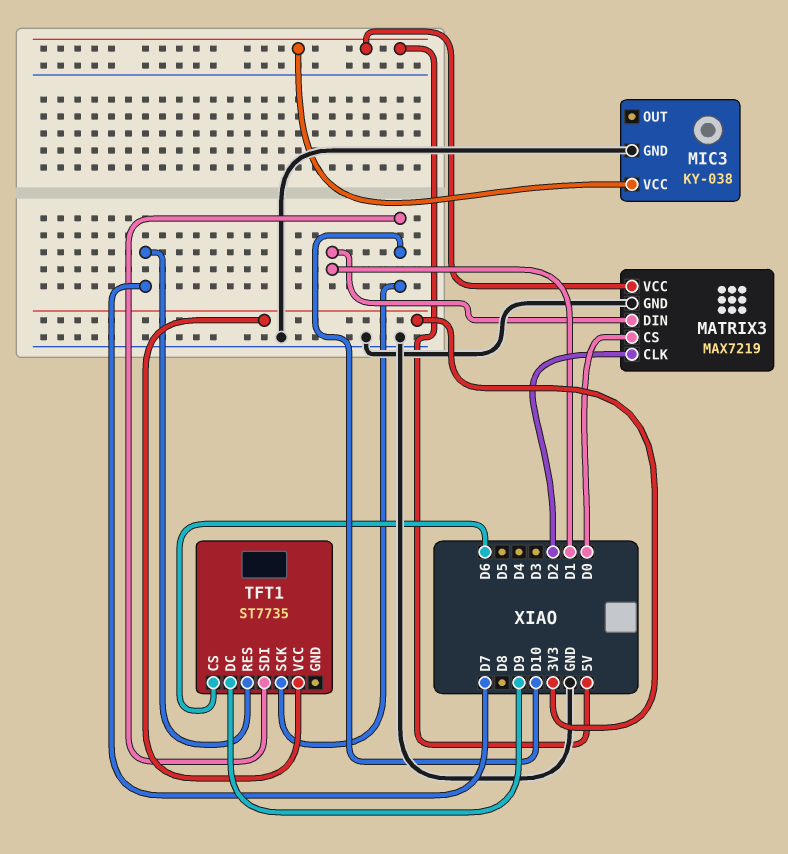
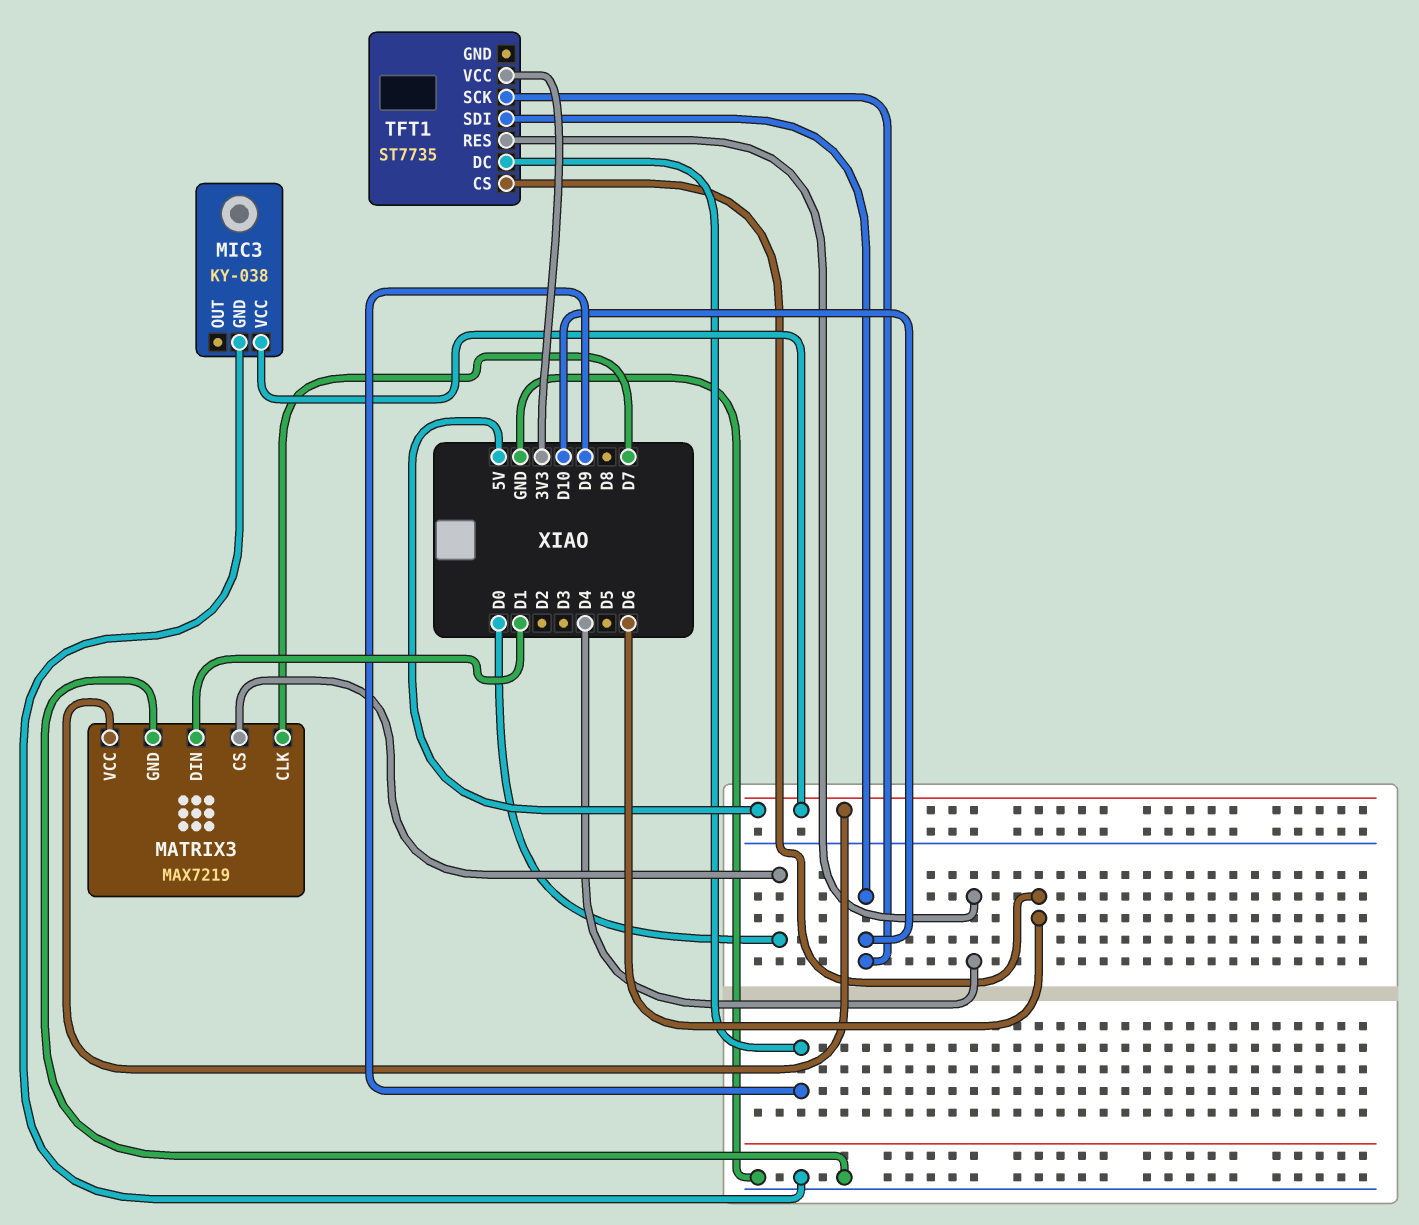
MATRIX3 pin CLK: D2 -> D7
TFT1 pin RES: D7 -> D4

